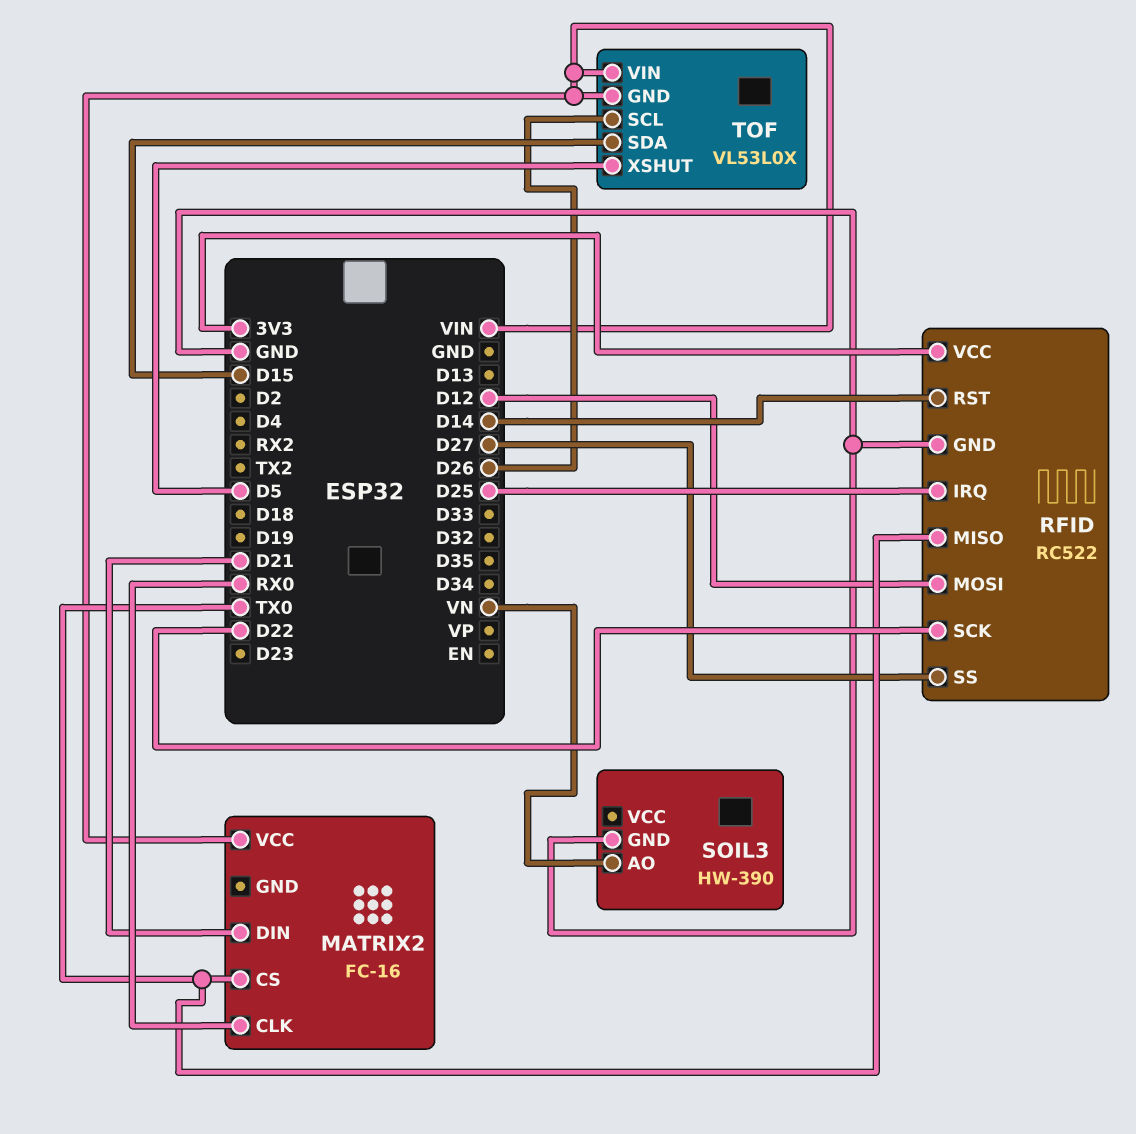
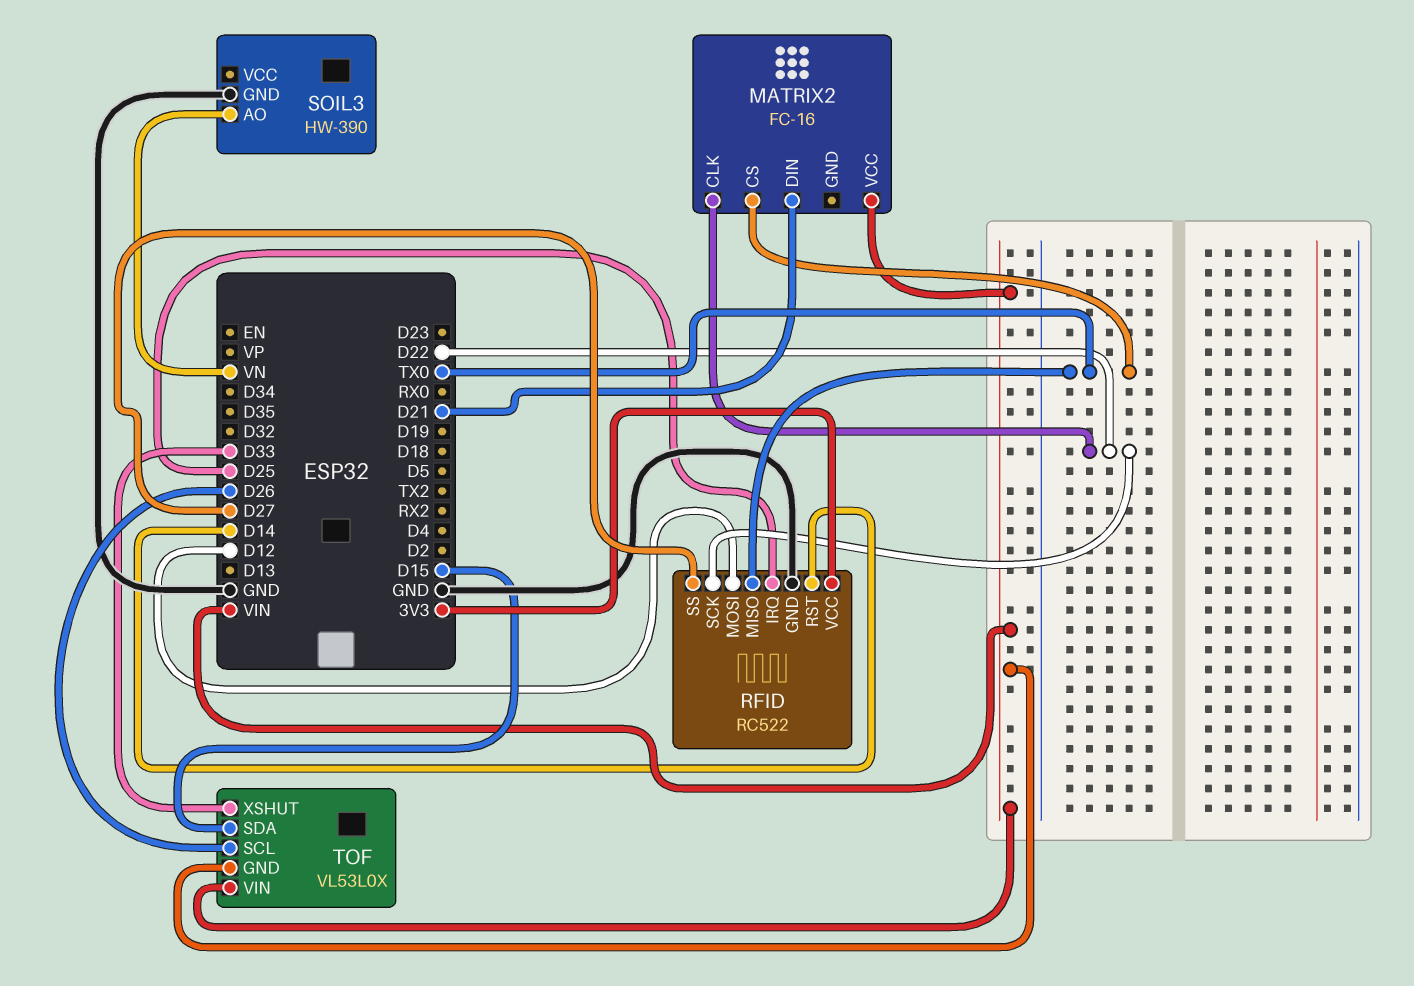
MATRIX2 pin CLK: RX0 -> D22
TOF pin XSHUT: D5 -> D33

